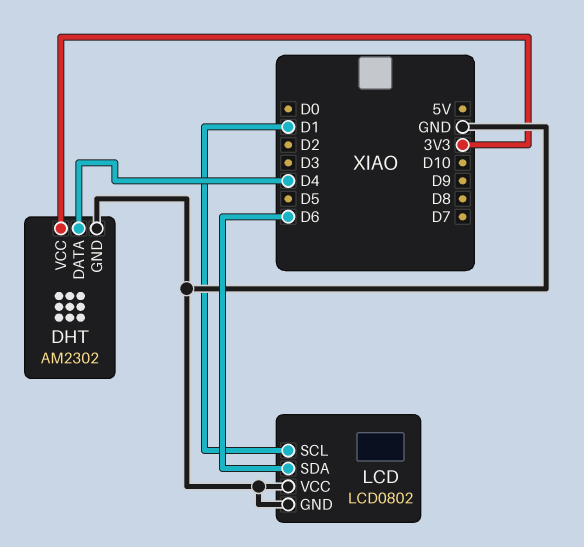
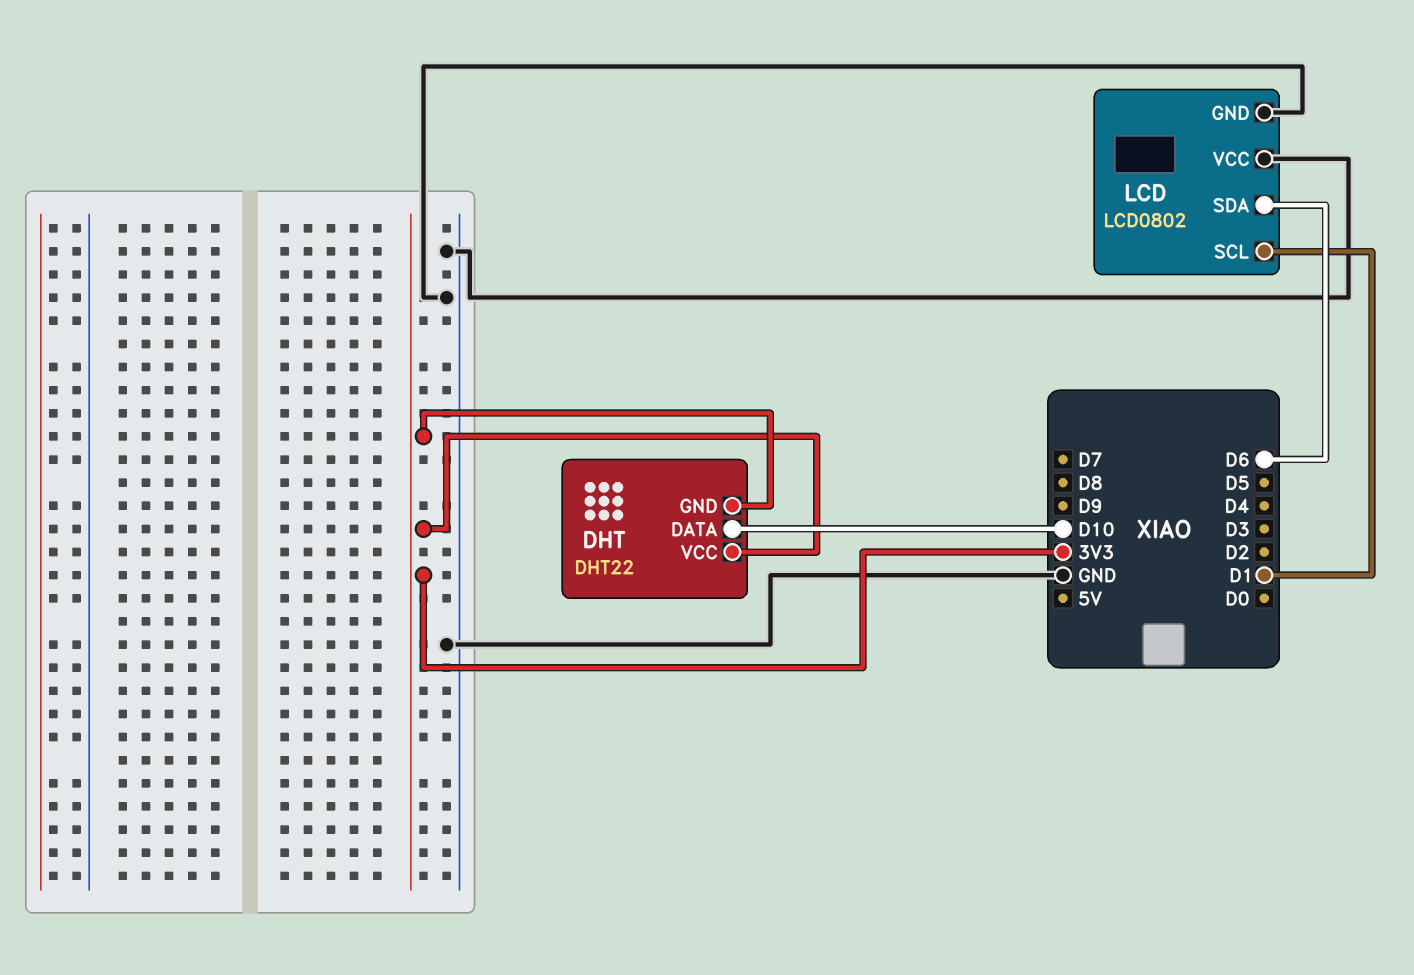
DHT: AM2302 -> DHT22
DHT pin DATA: D4 -> D10
DHT pin GND: GND -> 3V3

